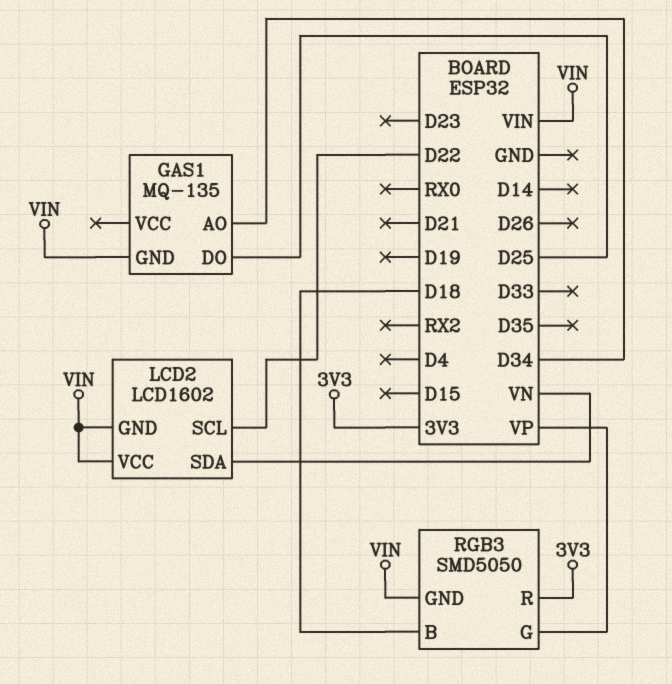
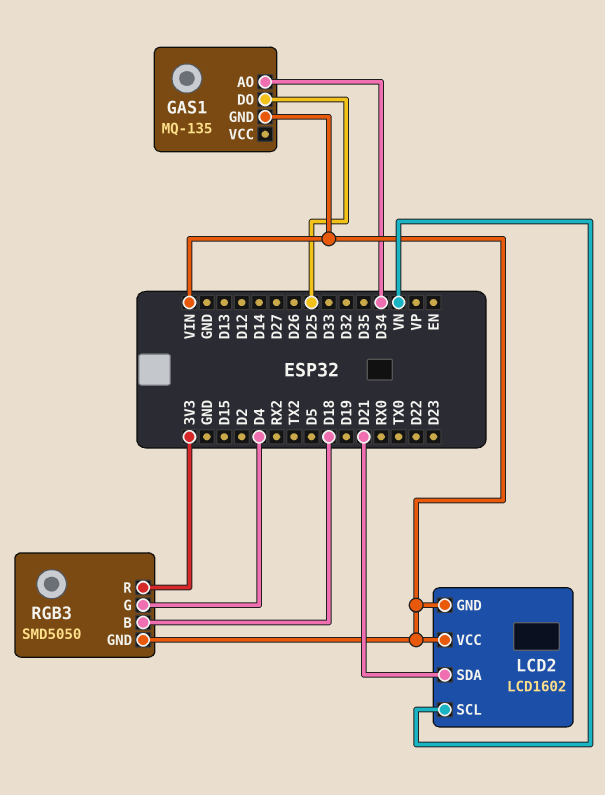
LCD2 pin SCL: D22 -> VN
LCD2 pin SDA: VN -> D21
RGB3 pin G: VP -> D4

